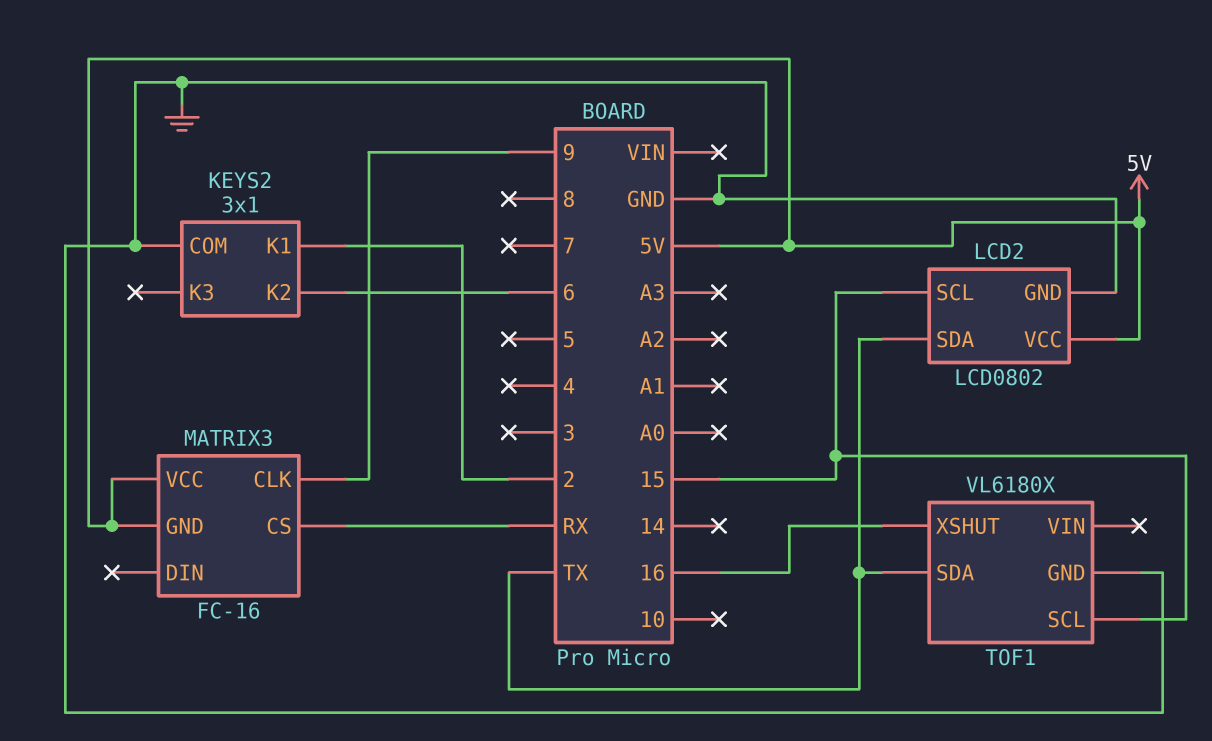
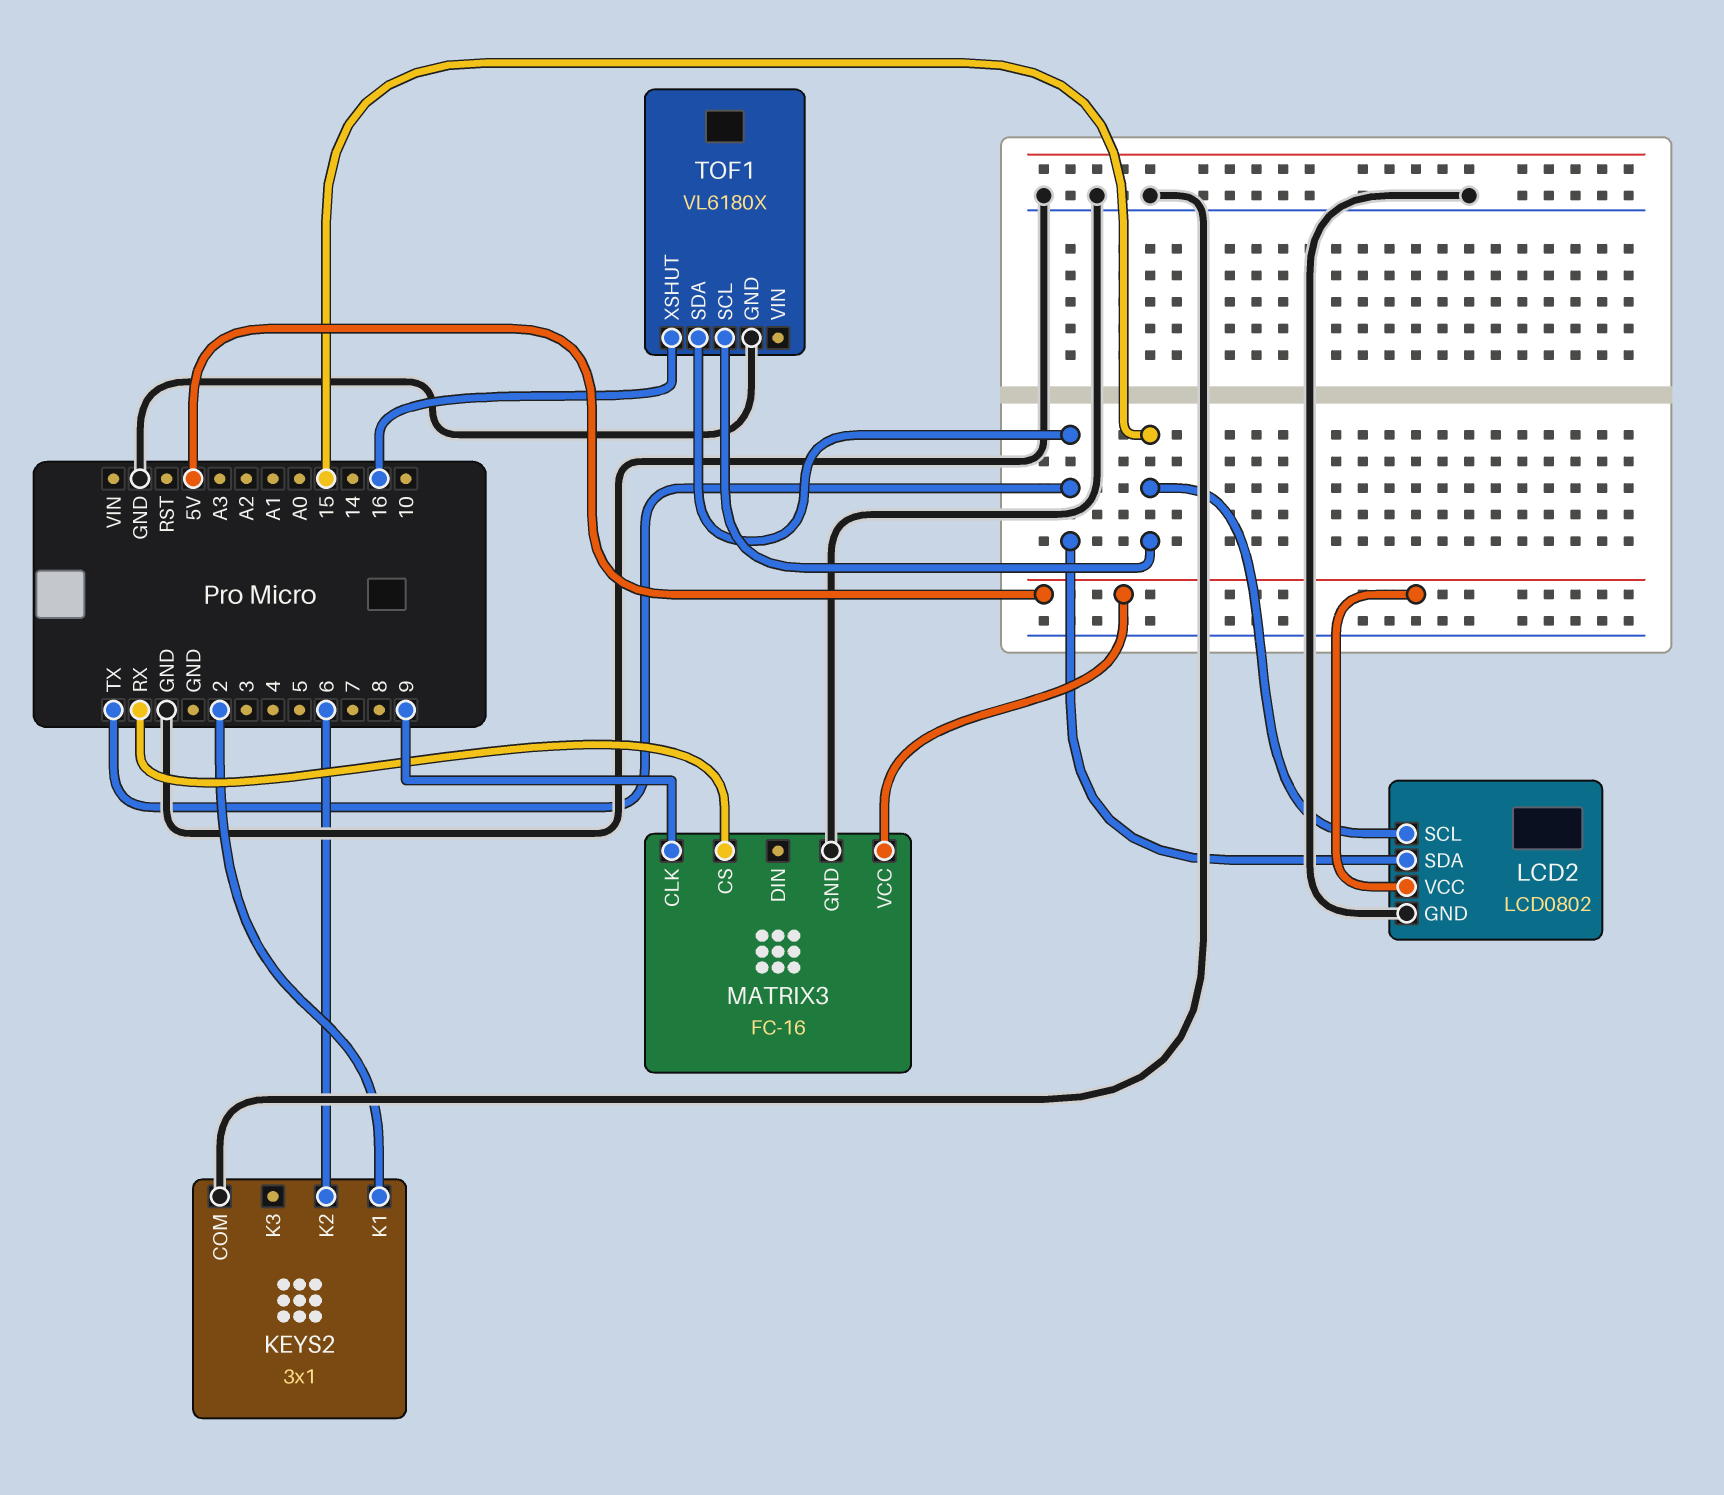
MATRIX3 pin GND: 5V -> GND

